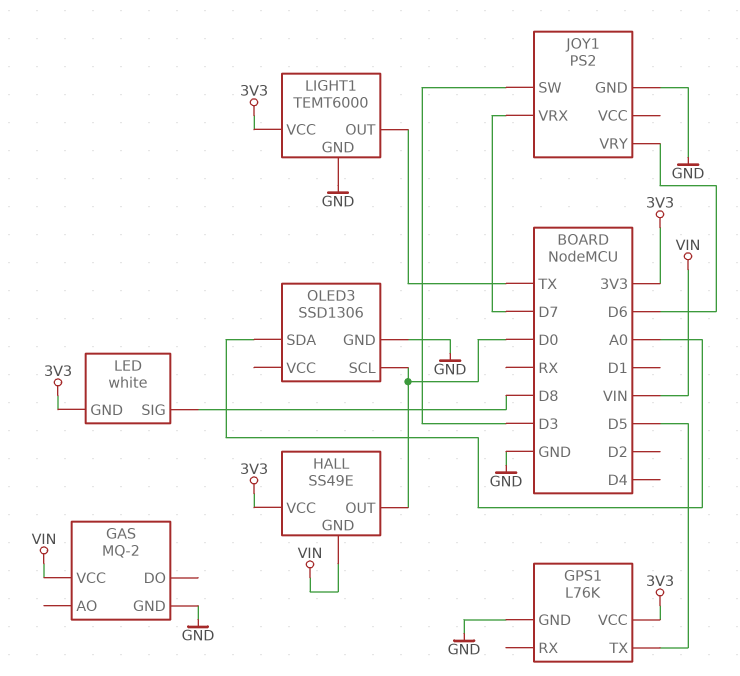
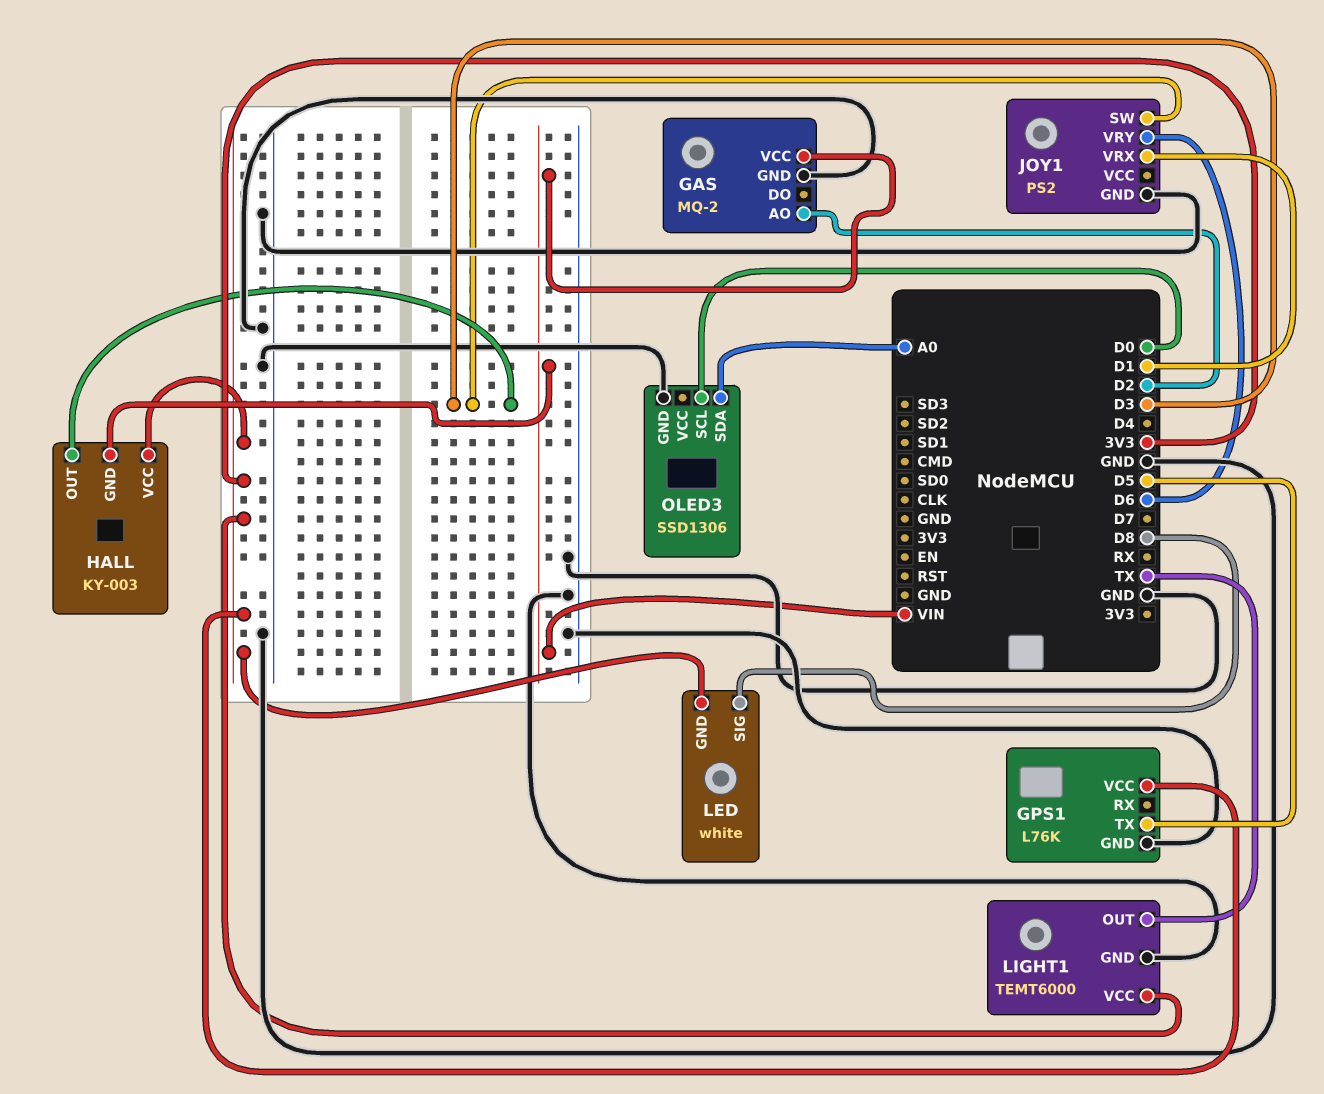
GAS pin AO: none -> D2
HALL: SS49E -> KY-003
HALL pin OUT: D0 -> D3
JOY1 pin VRX: D7 -> D1

